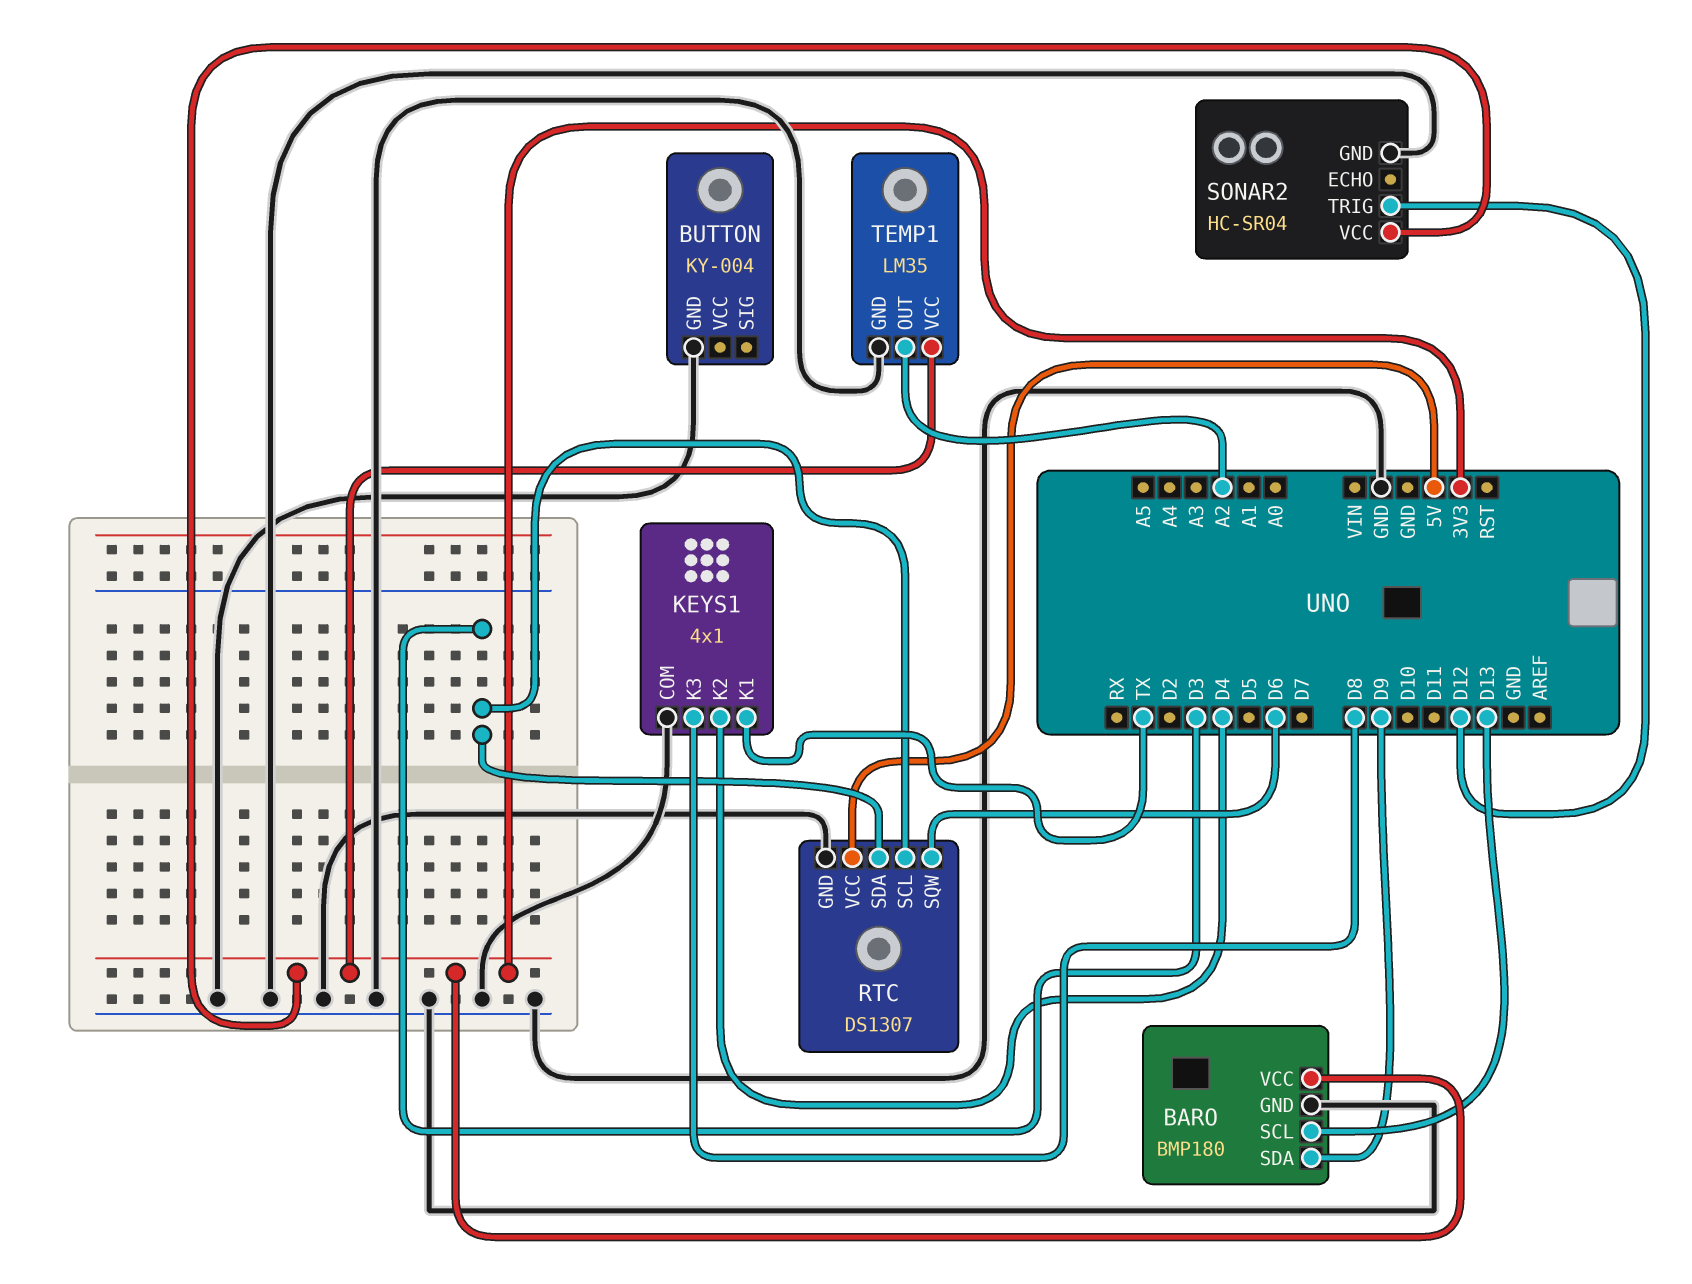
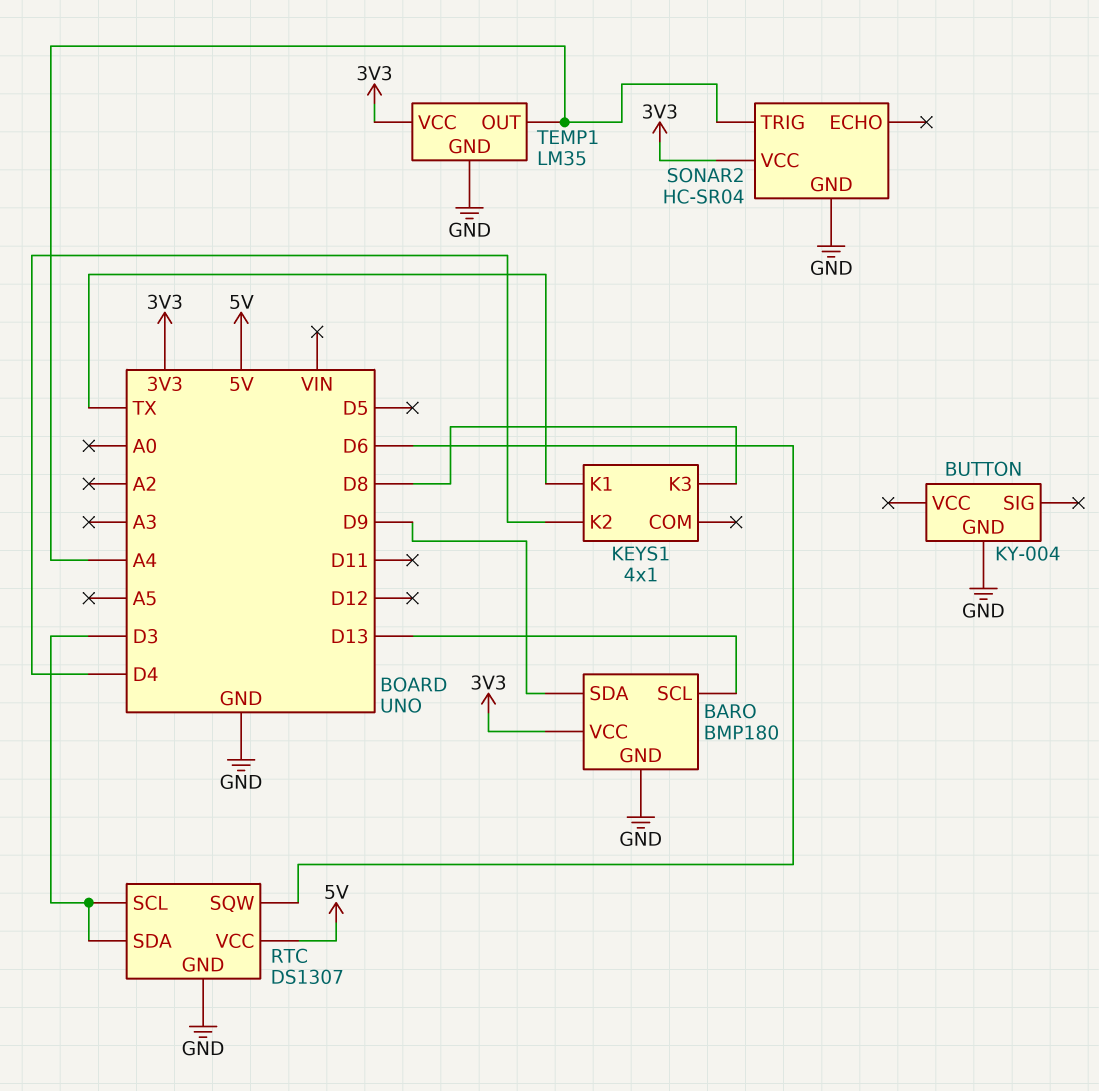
KEYS1 pin COM: GND -> none
SONAR2 pin TRIG: D12 -> A4
TEMP1 pin OUT: A2 -> A4

